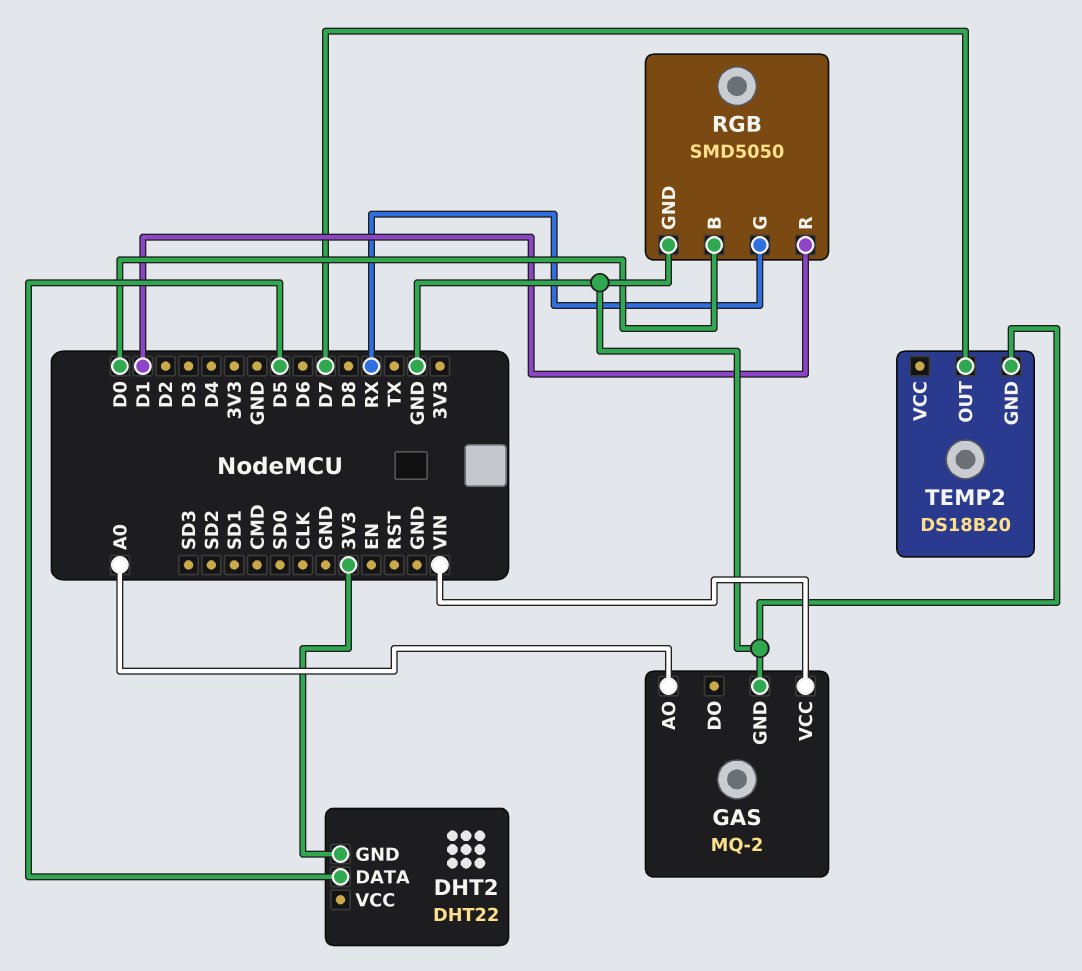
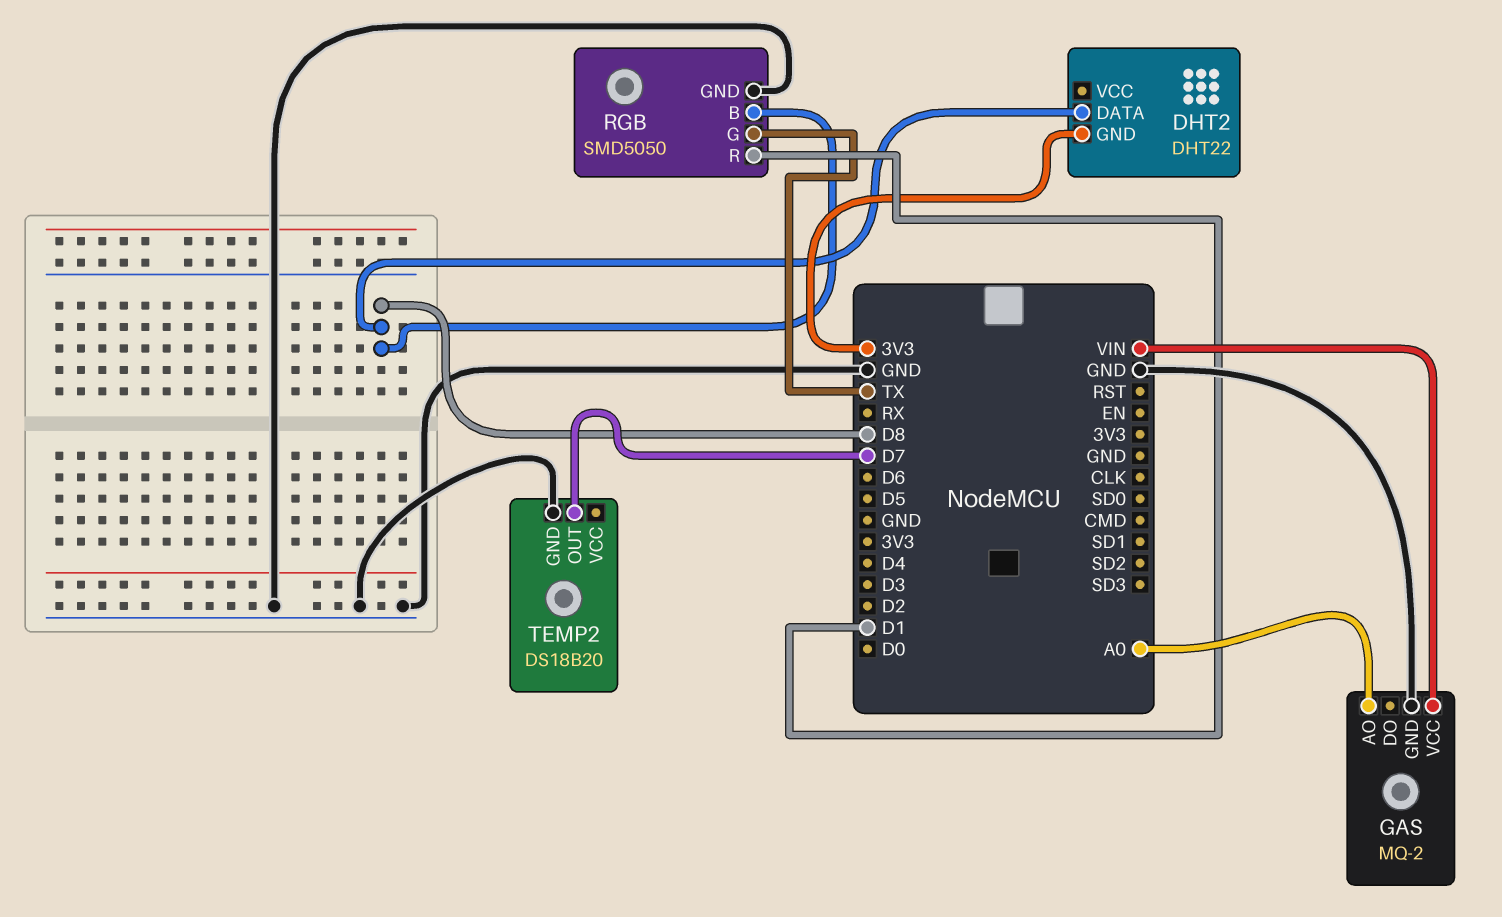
DHT2 pin DATA: D5 -> D8
RGB pin B: D0 -> D8
RGB pin G: RX -> TX

